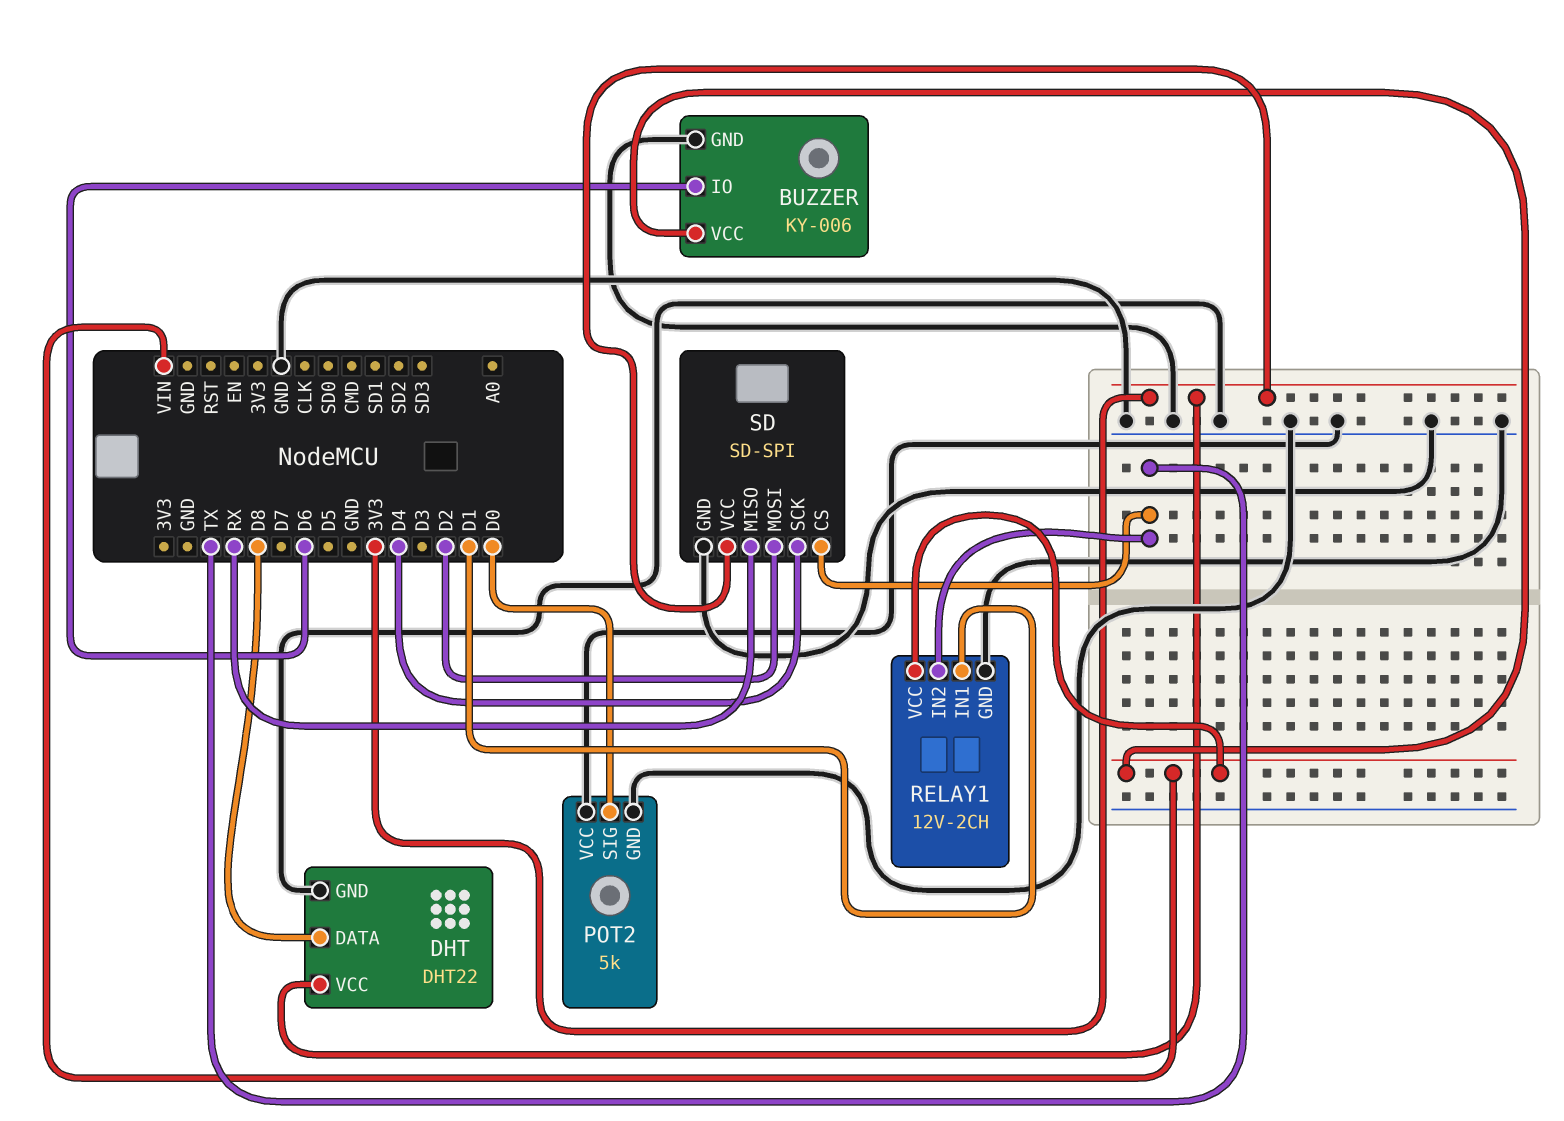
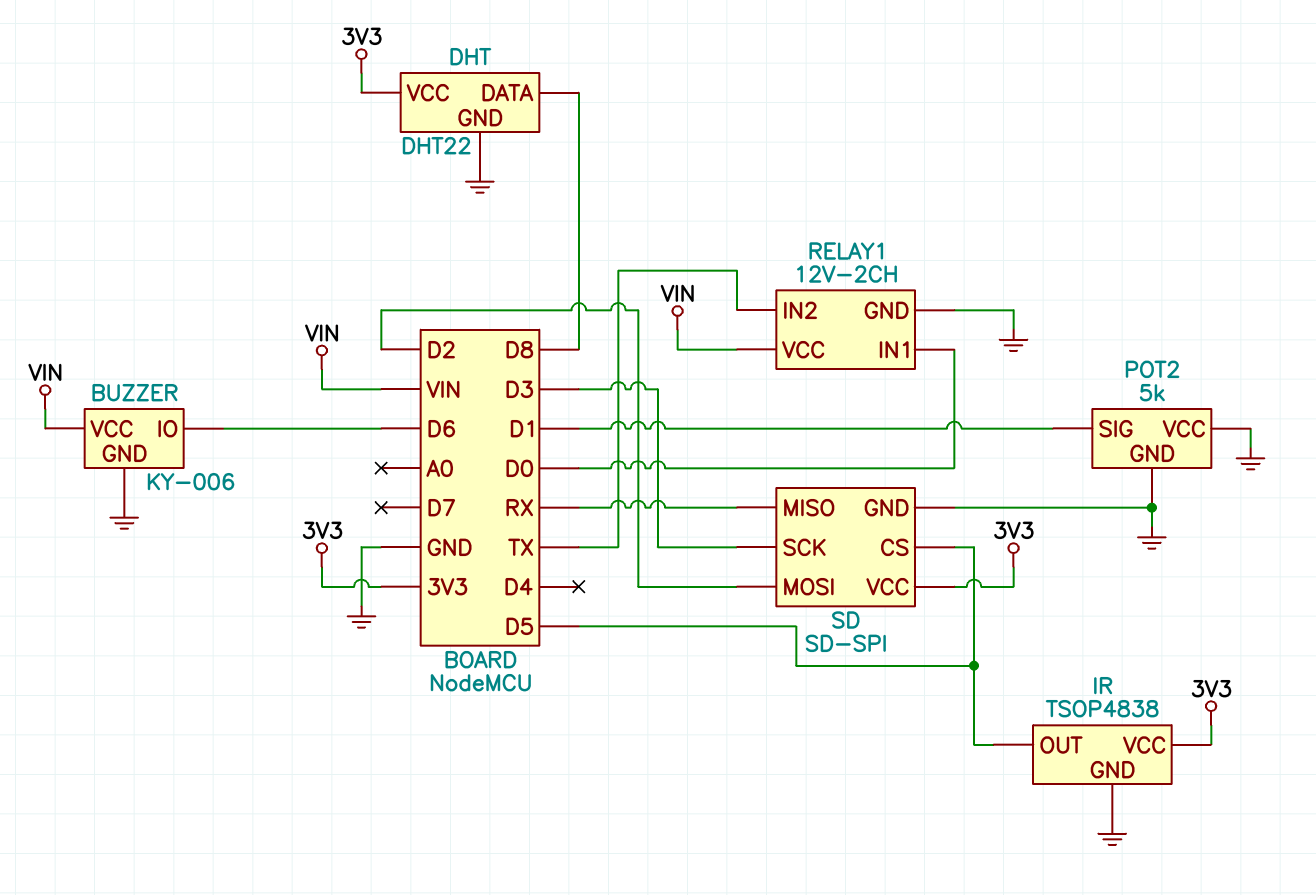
IR: none -> TSOP4838
IR pin GND: none -> GND
IR pin OUT: none -> D5
IR pin VCC: none -> 3V3
POT2 pin SIG: D0 -> D1
RELAY1 pin IN1: D1 -> D0
SD pin CS: TX -> D5
SD pin SCK: D4 -> D3

